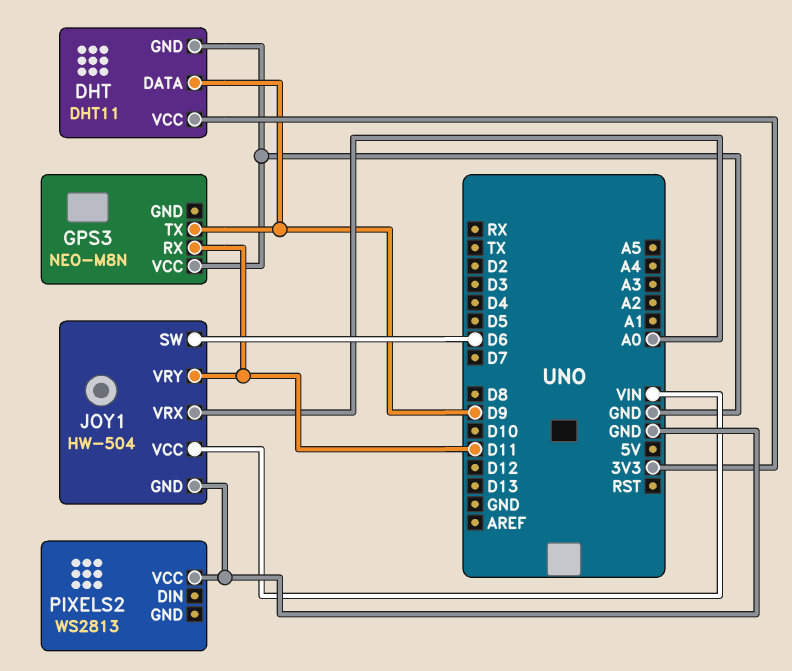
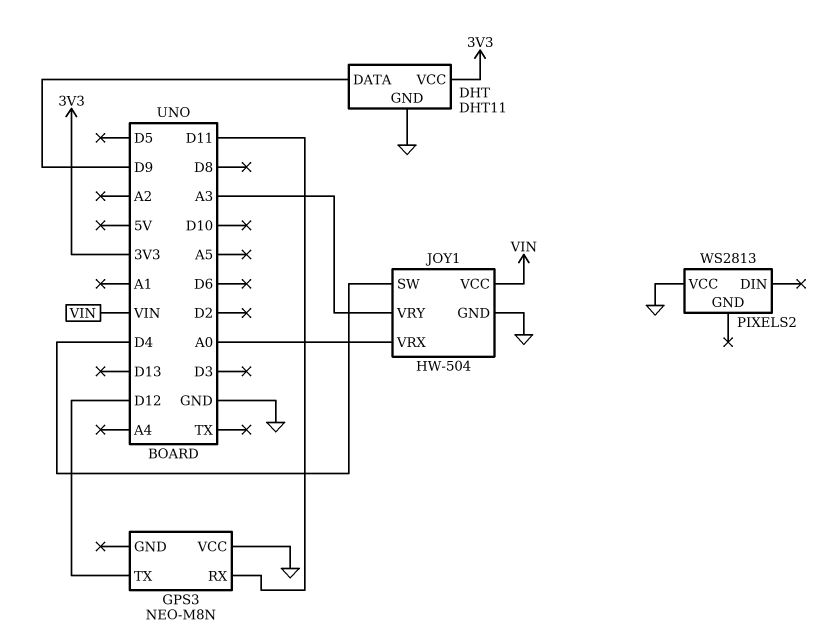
GPS3 pin TX: D9 -> D12
JOY1 pin SW: D6 -> D4
JOY1 pin VRY: D11 -> A3

